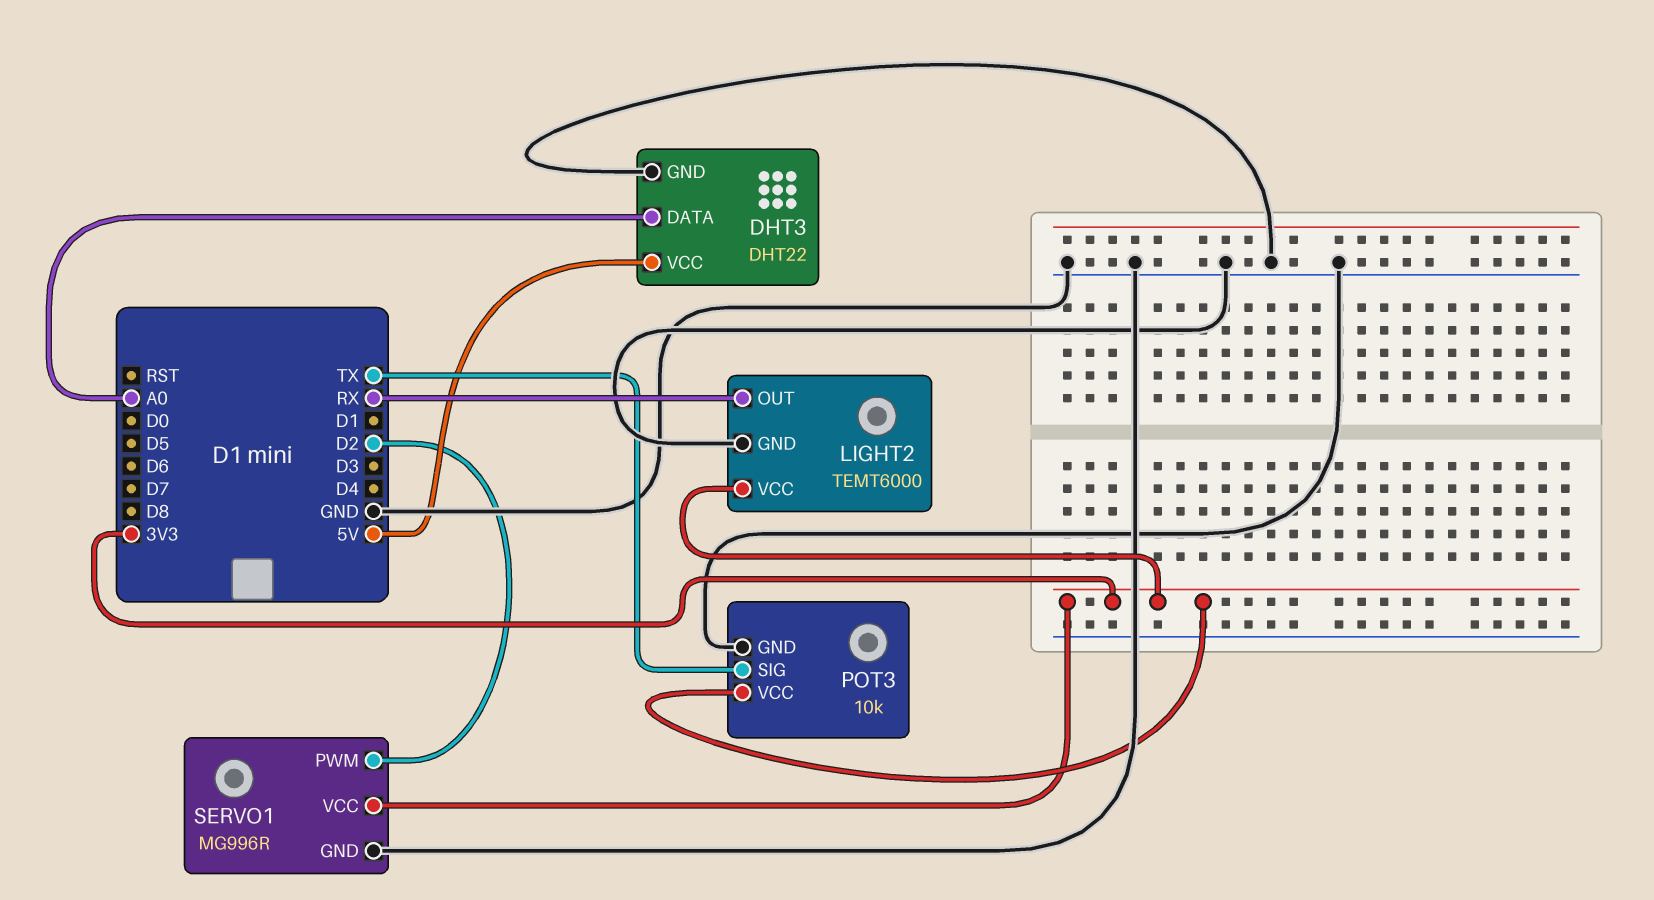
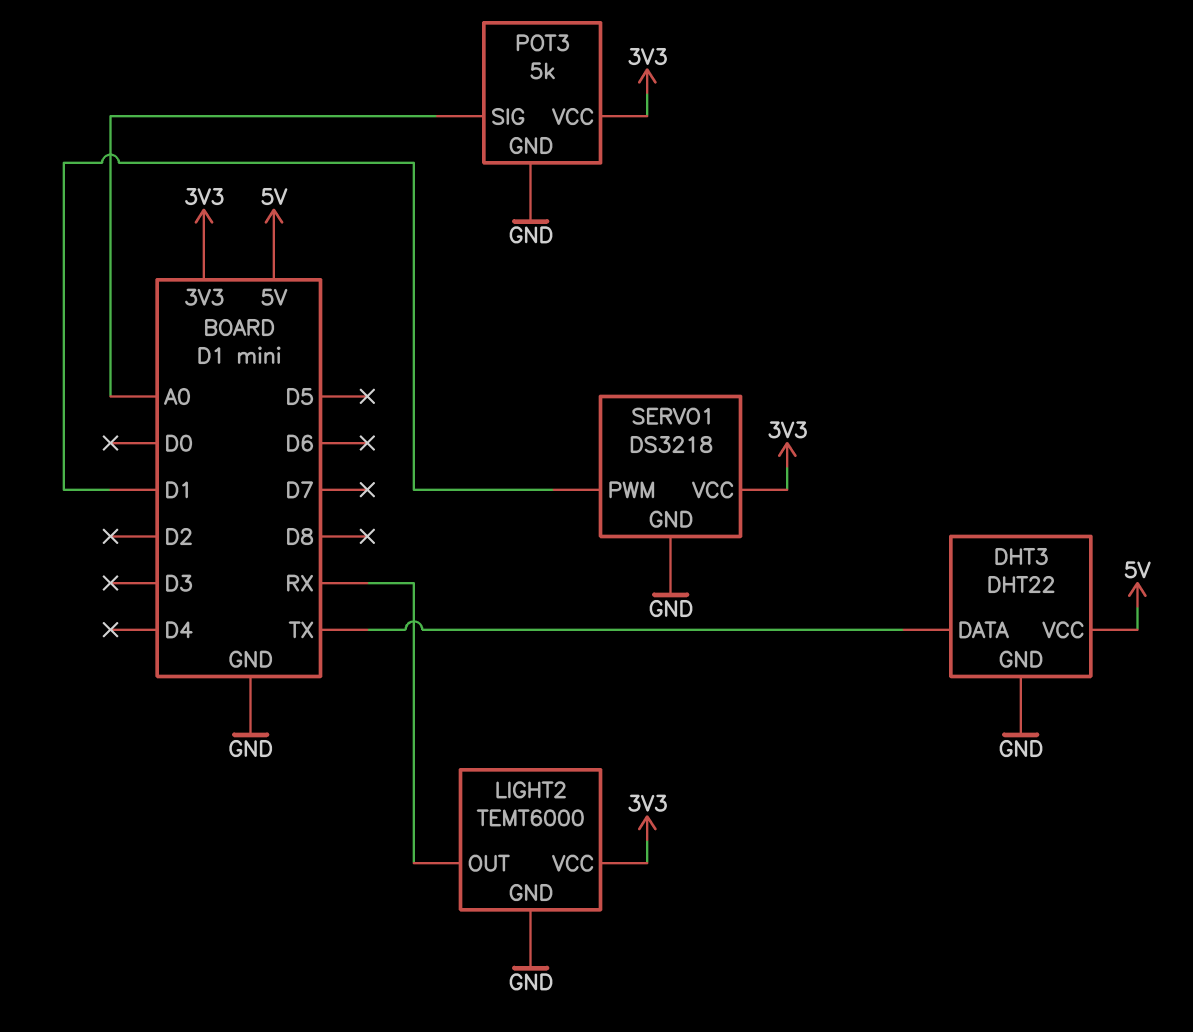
DHT3 pin DATA: A0 -> TX
POT3: 10k -> 5k
POT3 pin SIG: TX -> A0
SERVO1: MG996R -> DS3218
SERVO1 pin PWM: D2 -> D1

